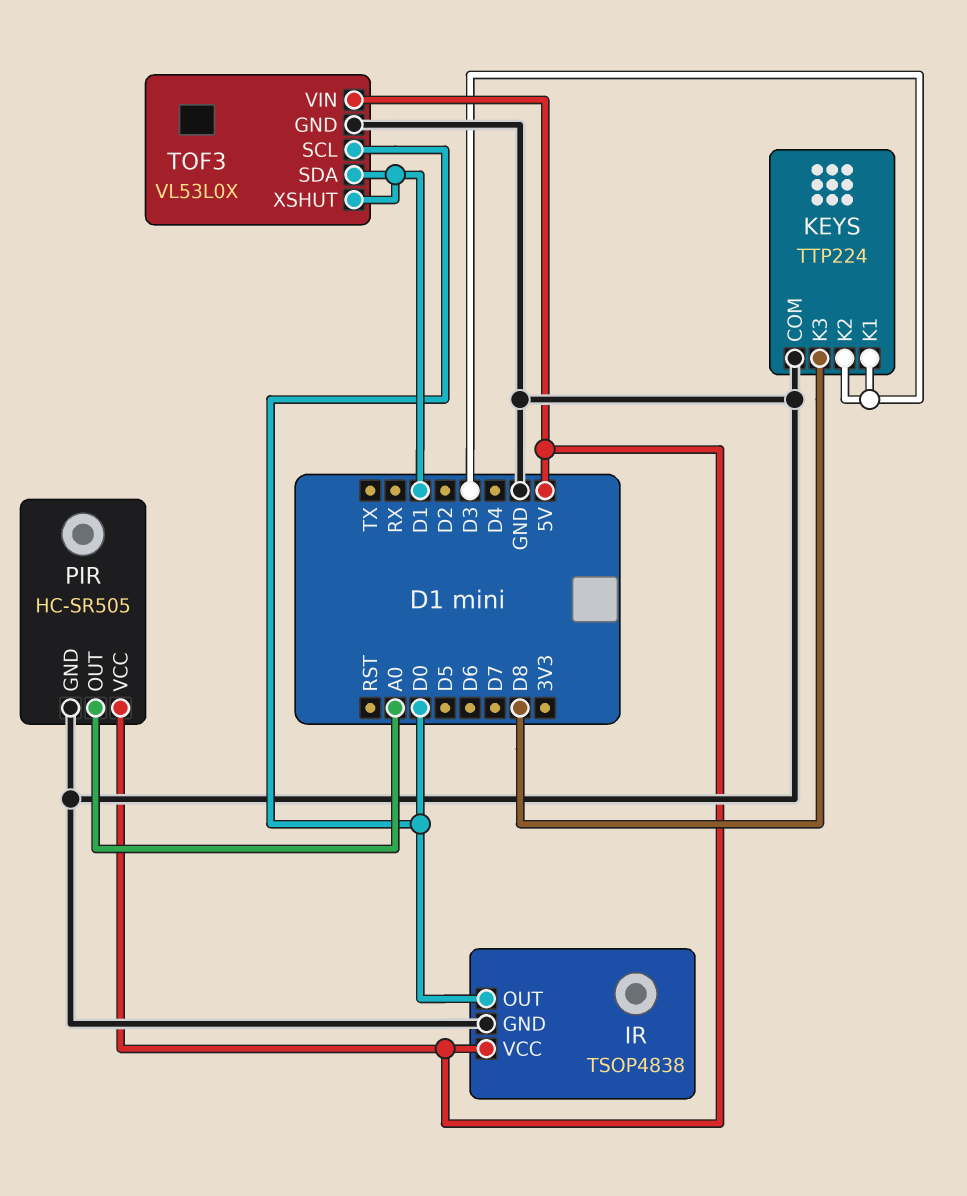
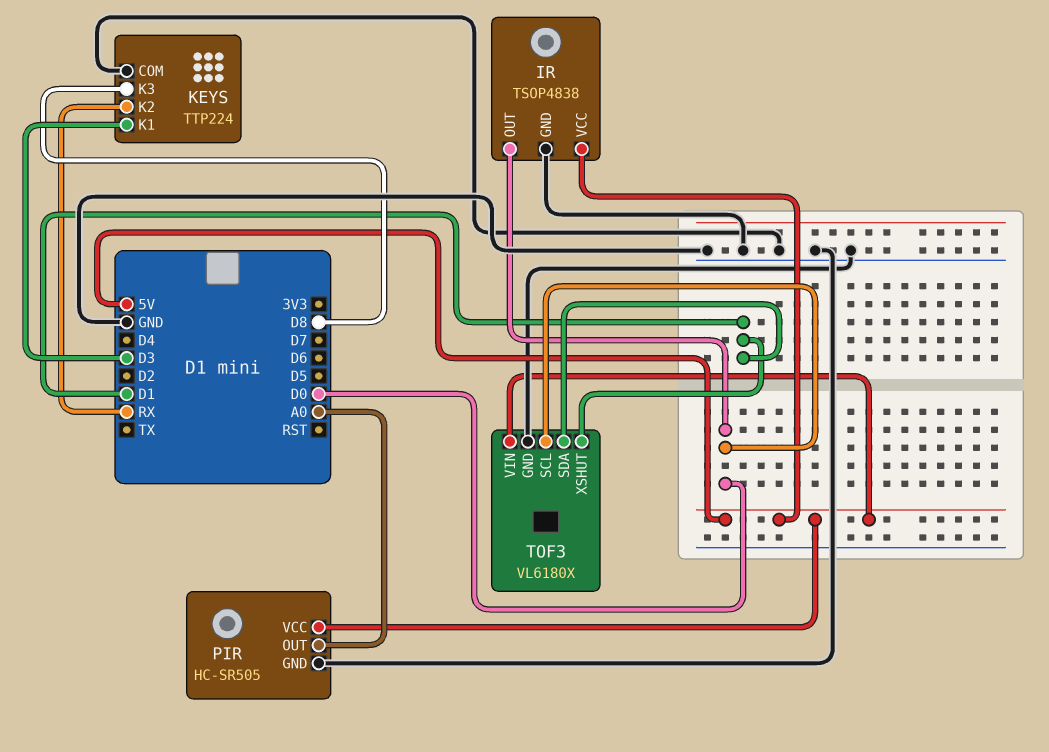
KEYS pin K2: D3 -> RX
TOF3: VL53L0X -> VL6180X

